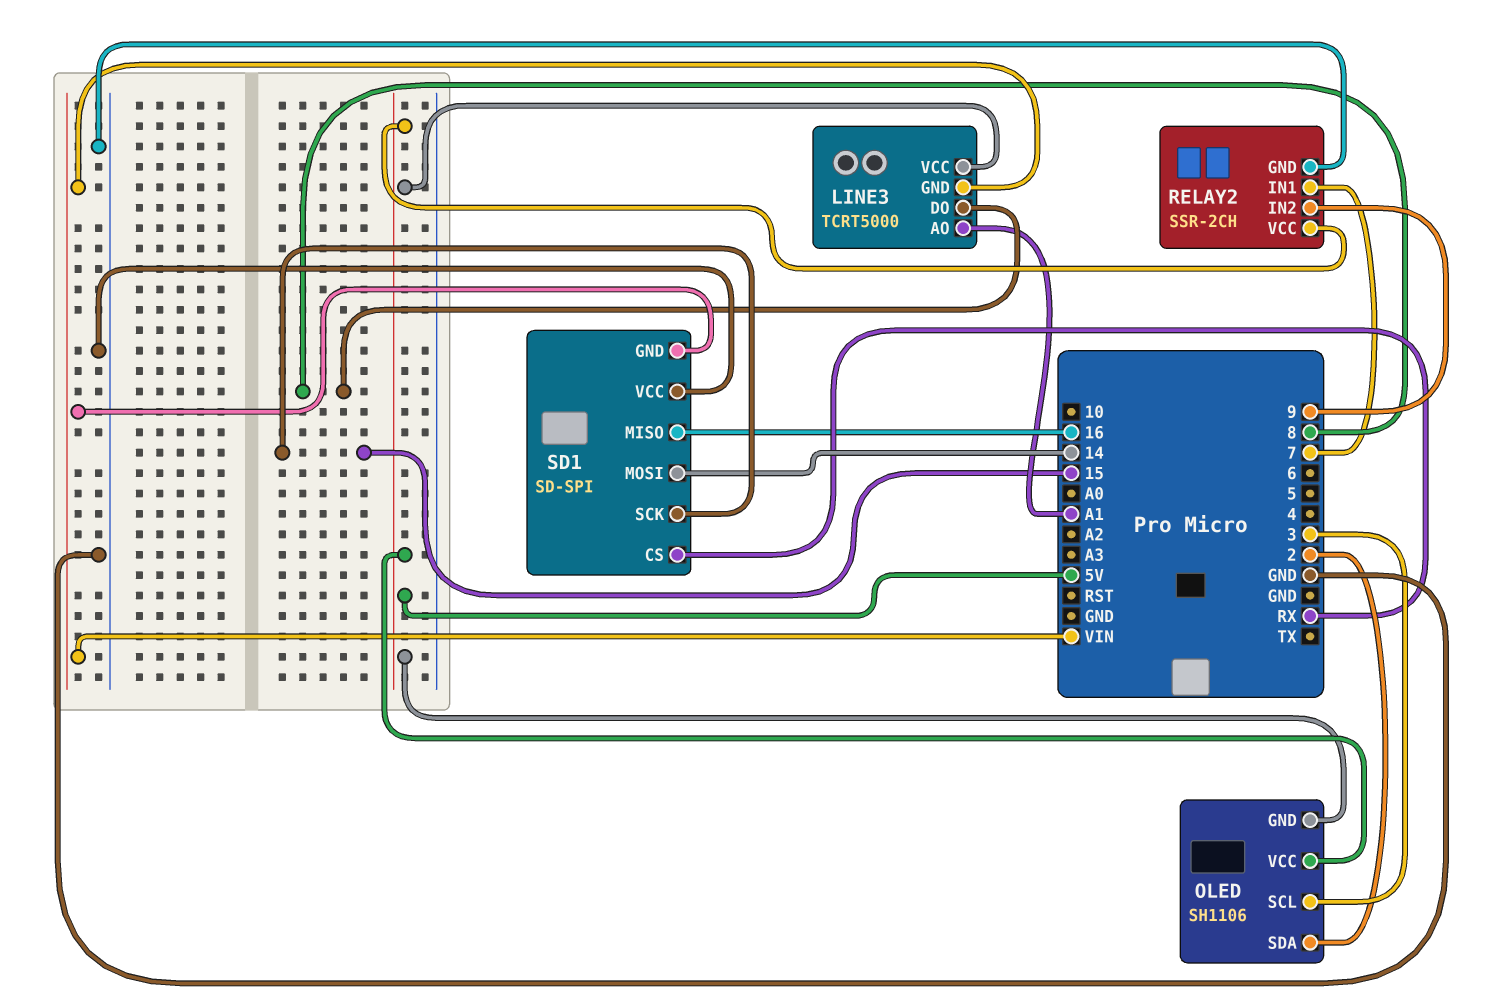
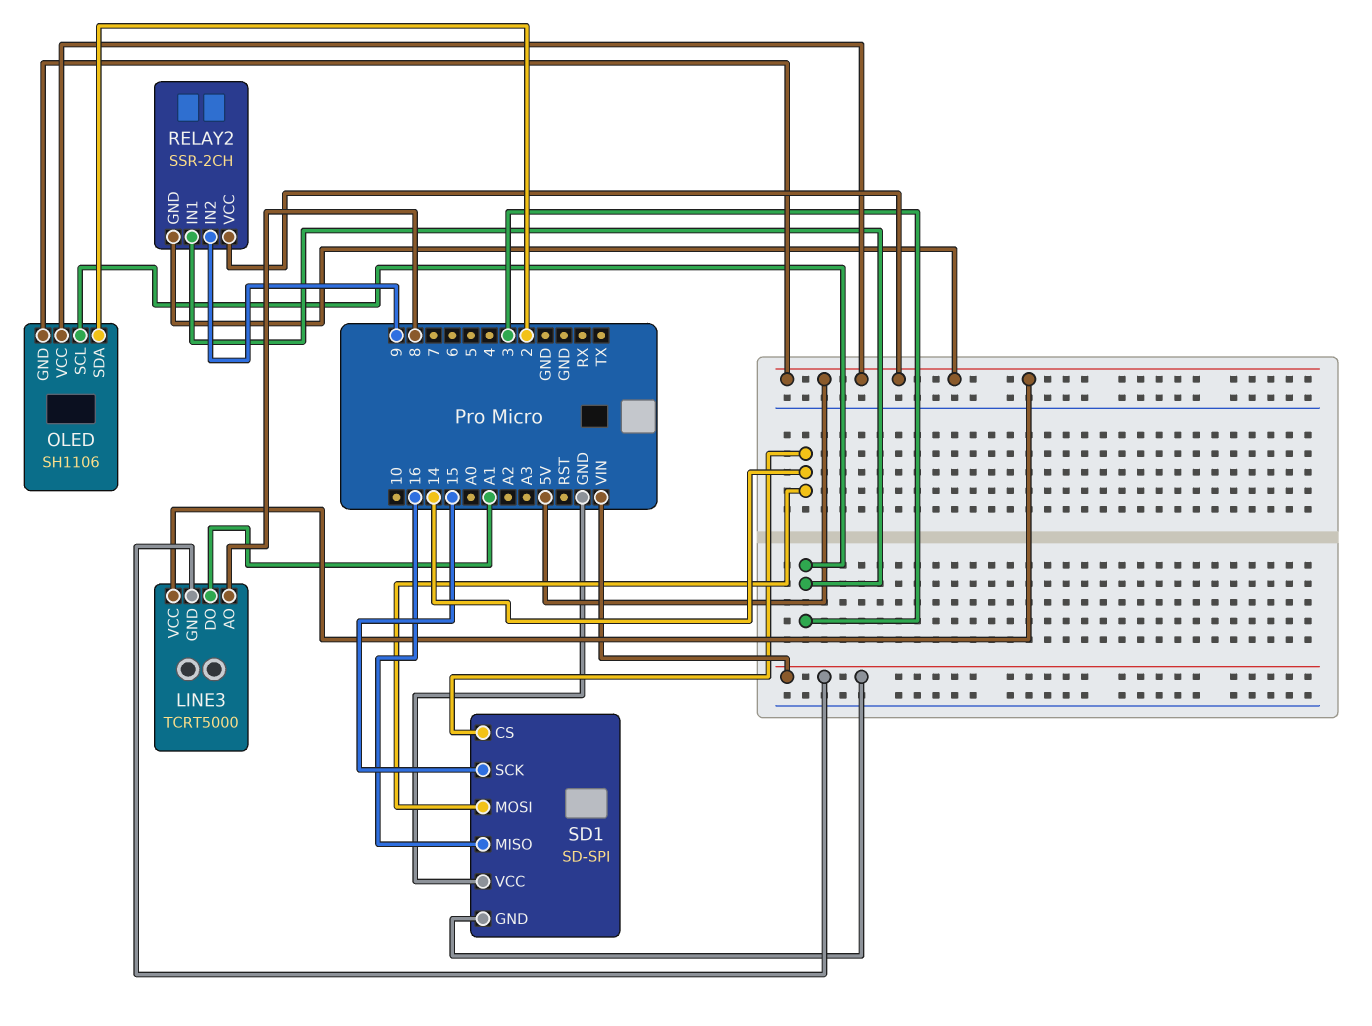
LINE3 pin AO: A1 -> 8
LINE3 pin DO: 8 -> A1
RELAY2 pin GND: GND -> 5V
RELAY2 pin IN1: 7 -> 3
SD1 pin CS: RX -> 14

